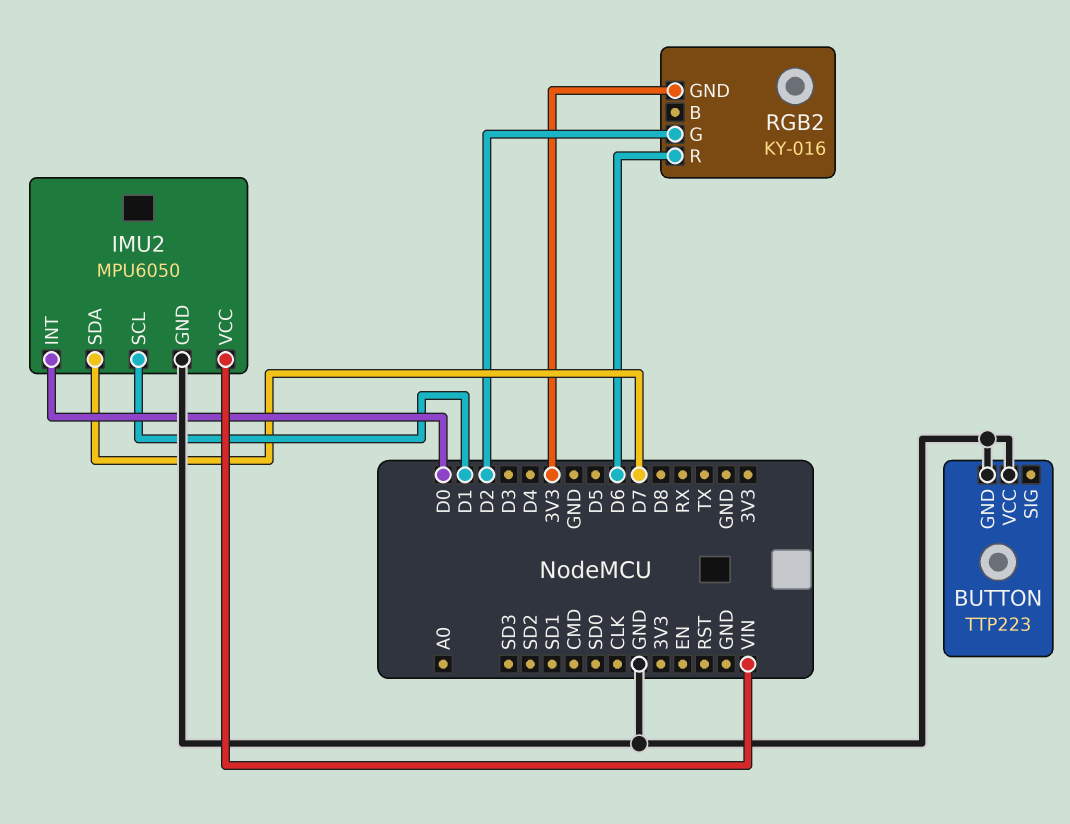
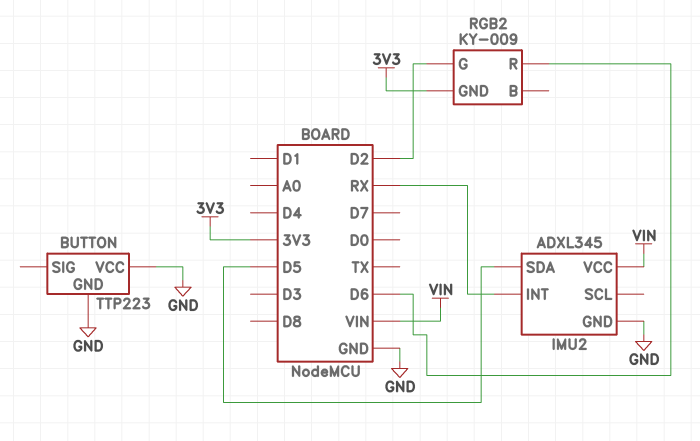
IMU2: MPU6050 -> ADXL345
IMU2 pin INT: D0 -> RX
IMU2 pin SCL: D1 -> none
IMU2 pin SDA: D7 -> D5
RGB2: KY-016 -> KY-009

